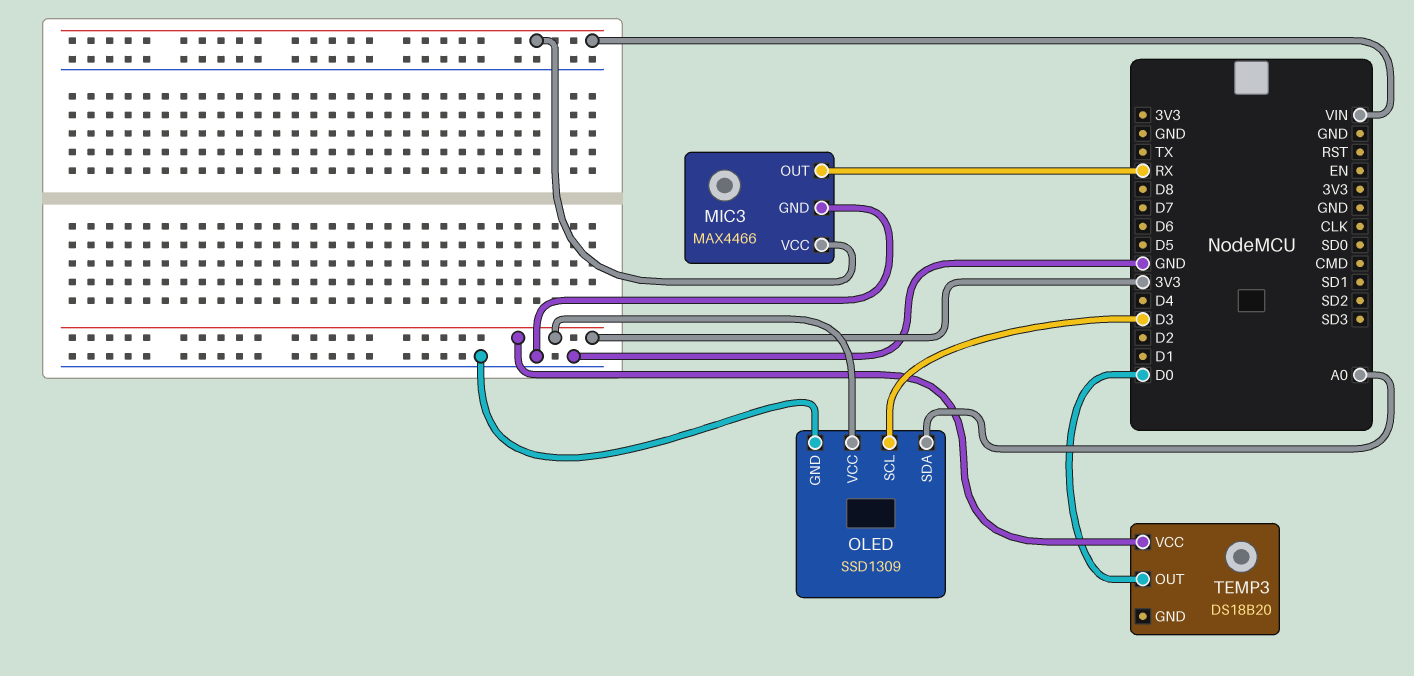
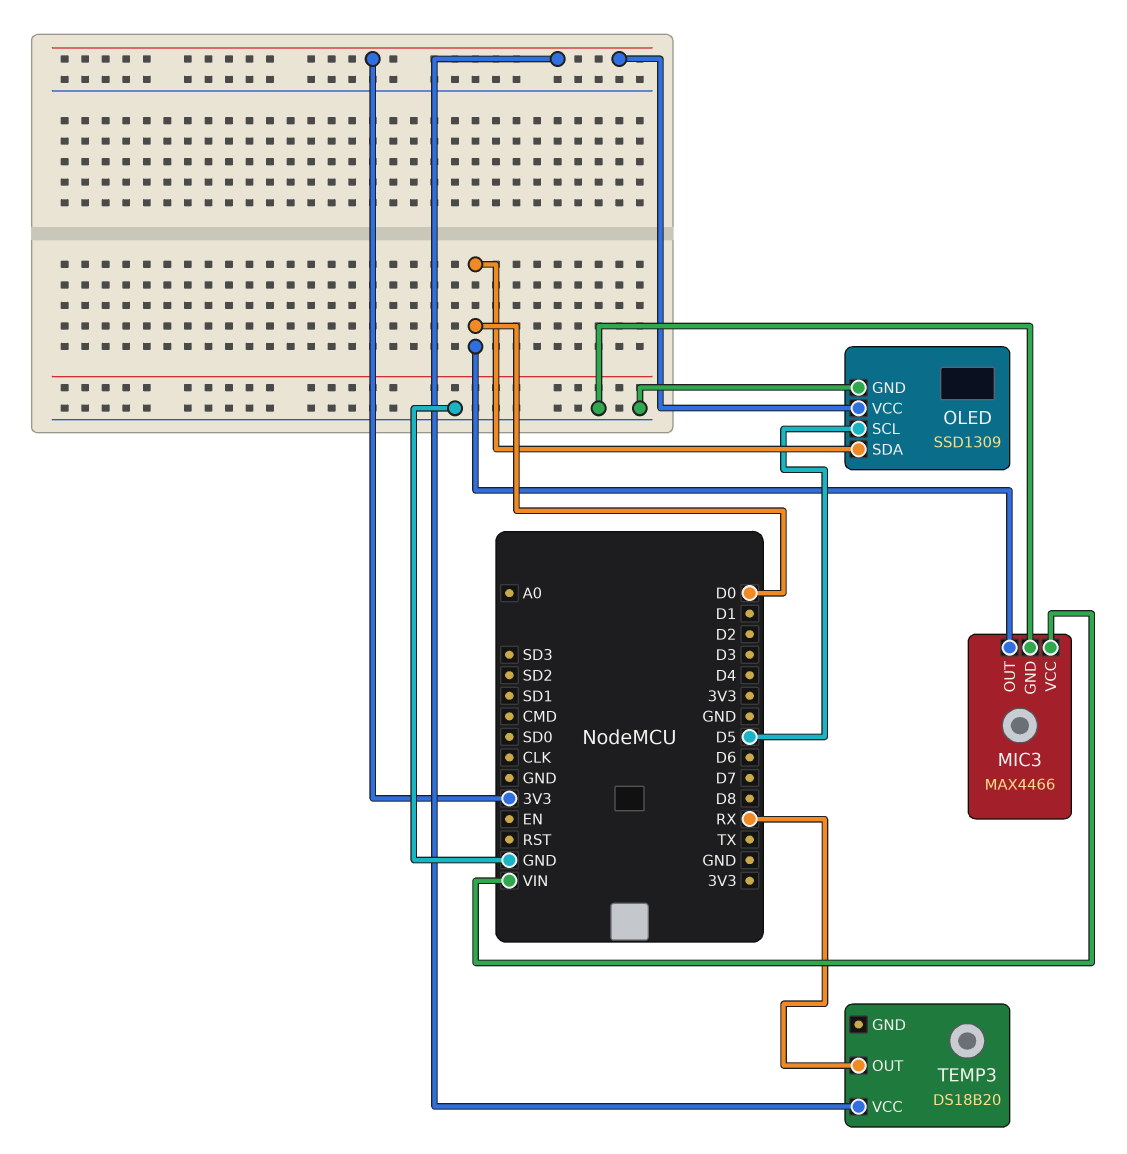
MIC3 pin OUT: RX -> D0
OLED pin SCL: D3 -> D5
OLED pin SDA: A0 -> D0
TEMP3 pin OUT: D0 -> RX

